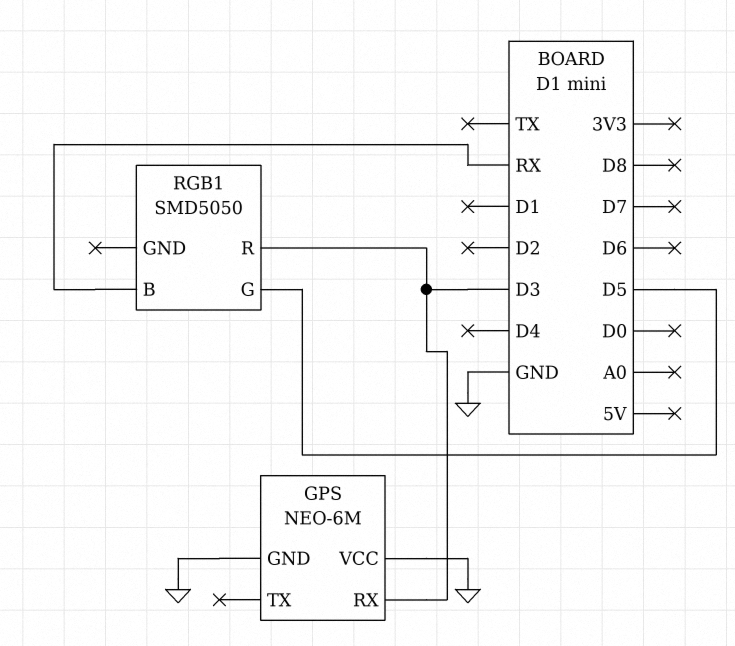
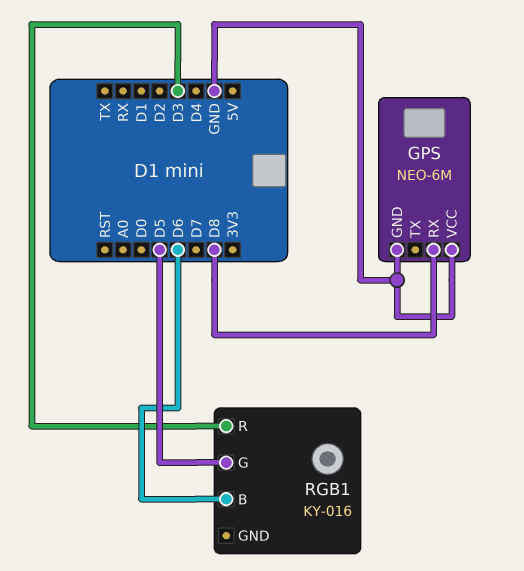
GPS pin RX: D3 -> D8
RGB1: SMD5050 -> KY-016
RGB1 pin B: RX -> D6

